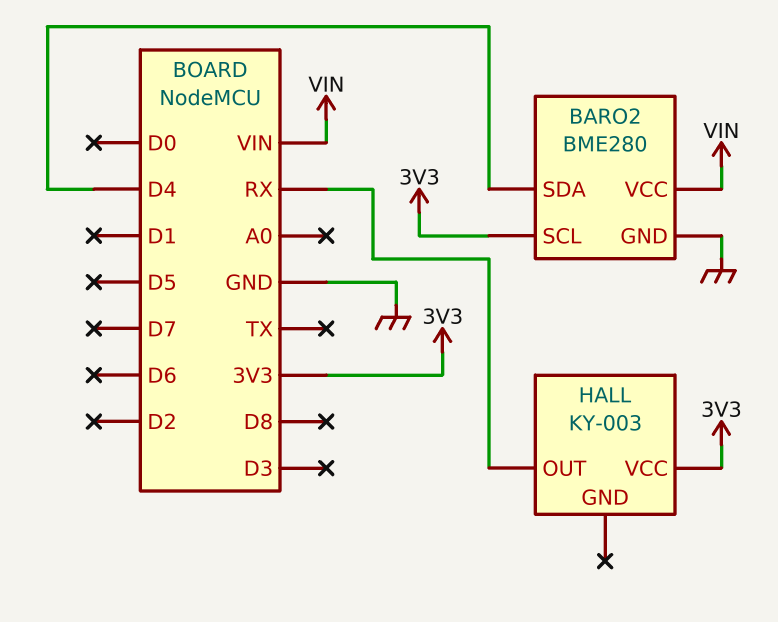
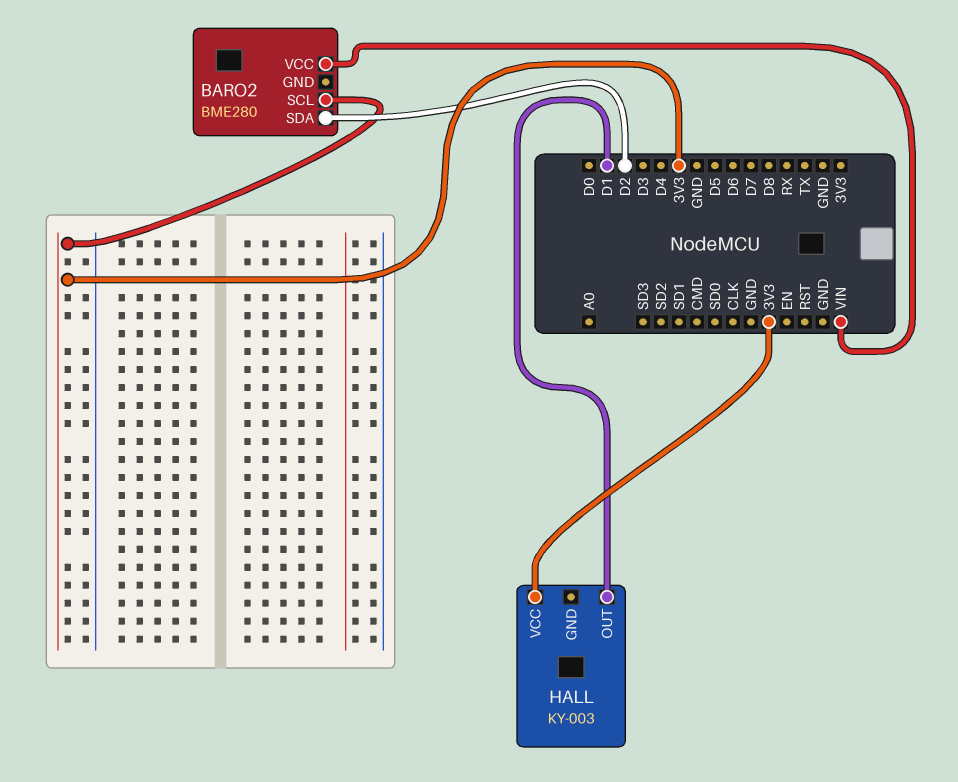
BARO2 pin GND: GND -> none
BARO2 pin SDA: D4 -> D2
HALL pin OUT: RX -> D1

